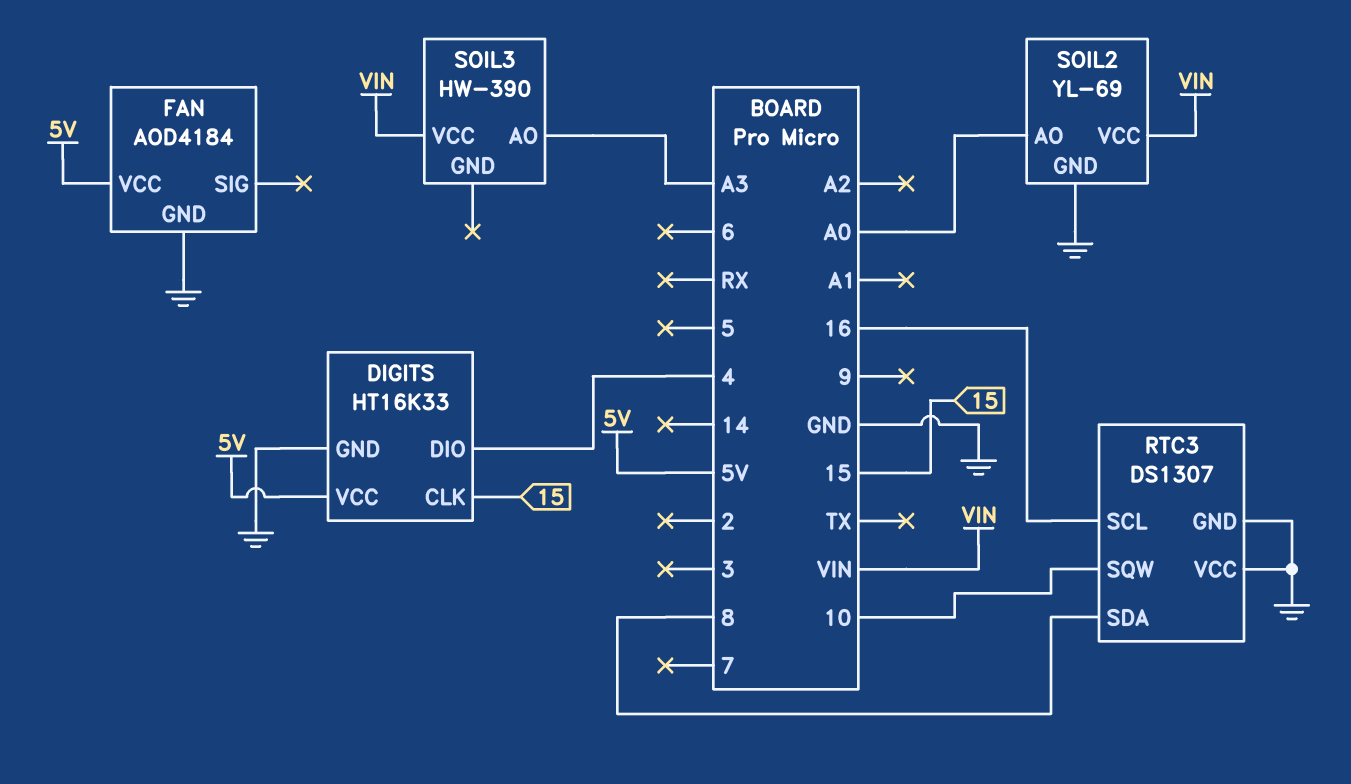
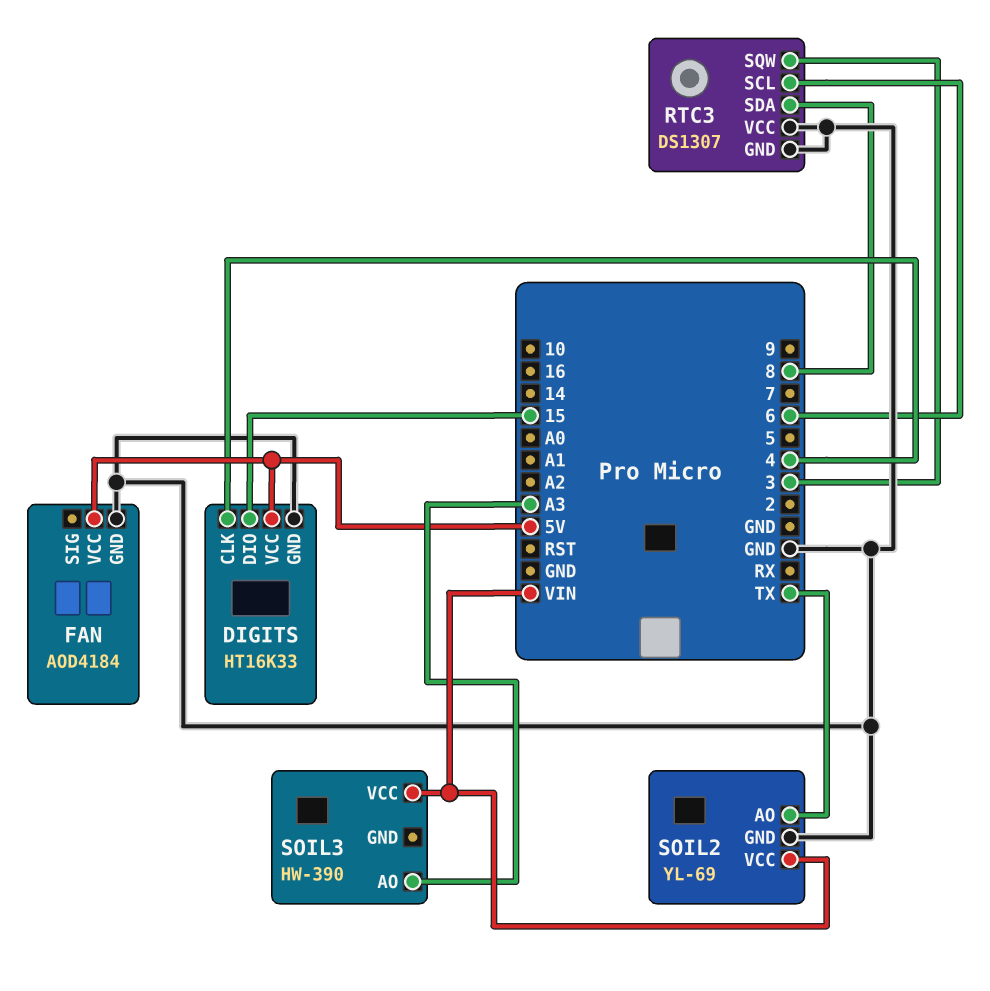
DIGITS pin CLK: 15 -> 4
DIGITS pin DIO: 4 -> 15
RTC3 pin SCL: 16 -> 6
RTC3 pin SQW: 10 -> 3
SOIL2 pin AO: A0 -> TX

